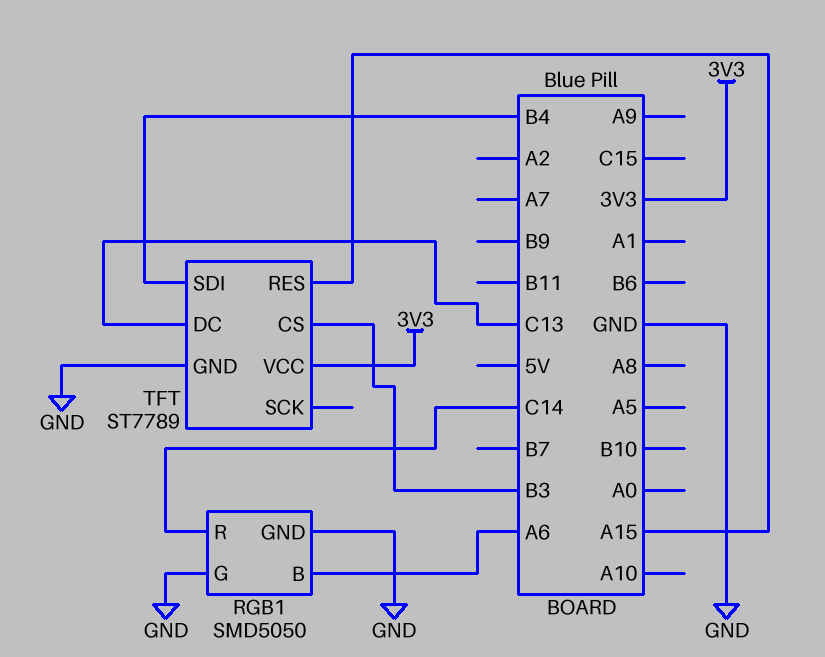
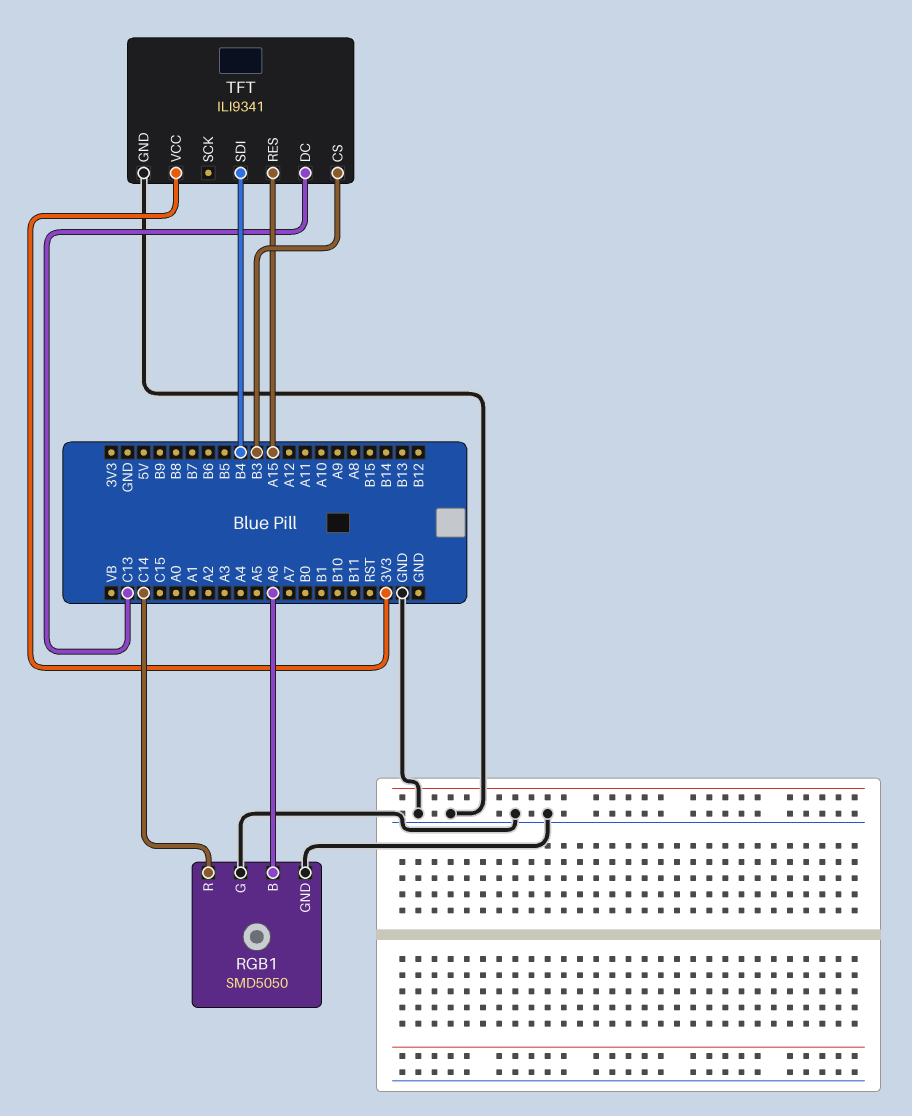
TFT: ST7789 -> ILI9341

